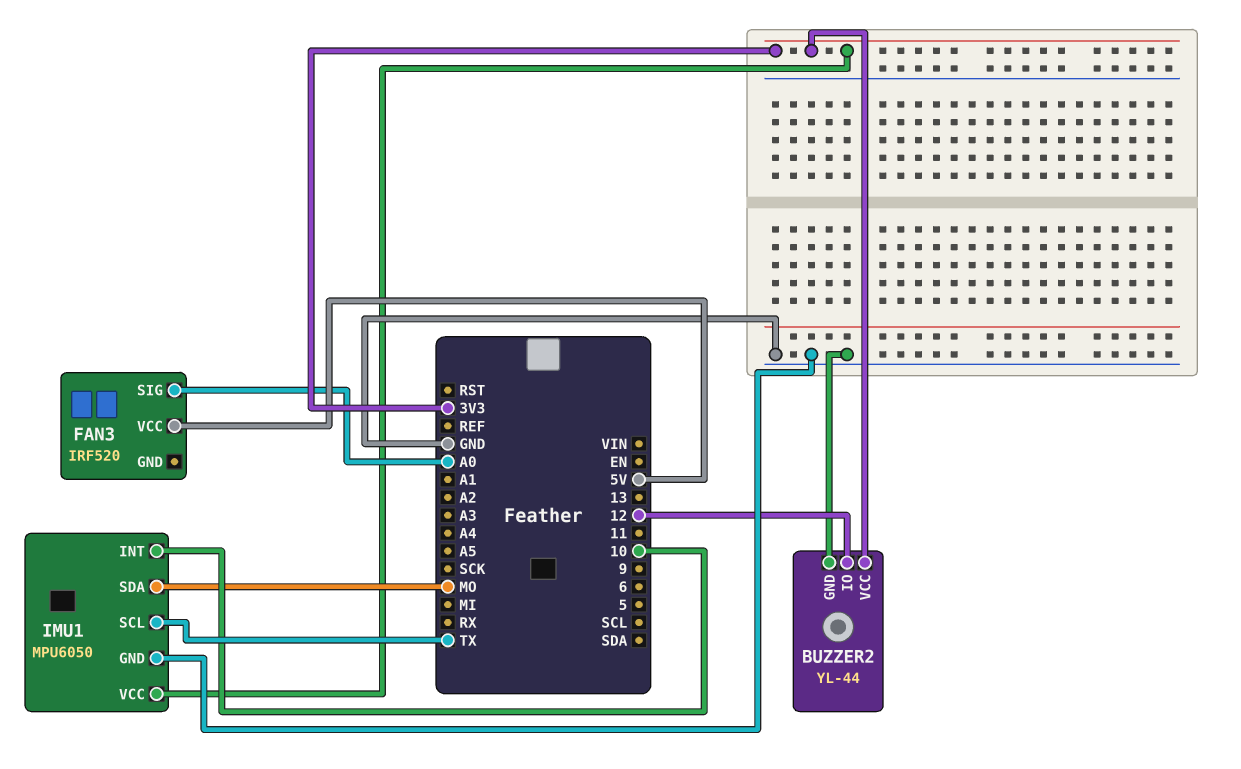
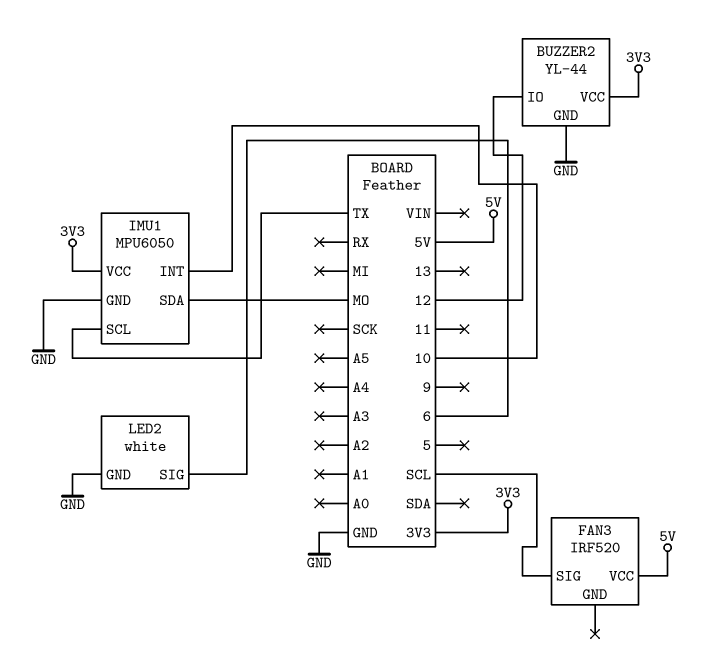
FAN3 pin SIG: A0 -> SCL
LED2: none -> white
LED2 pin GND: none -> GND
LED2 pin SIG: none -> 6

